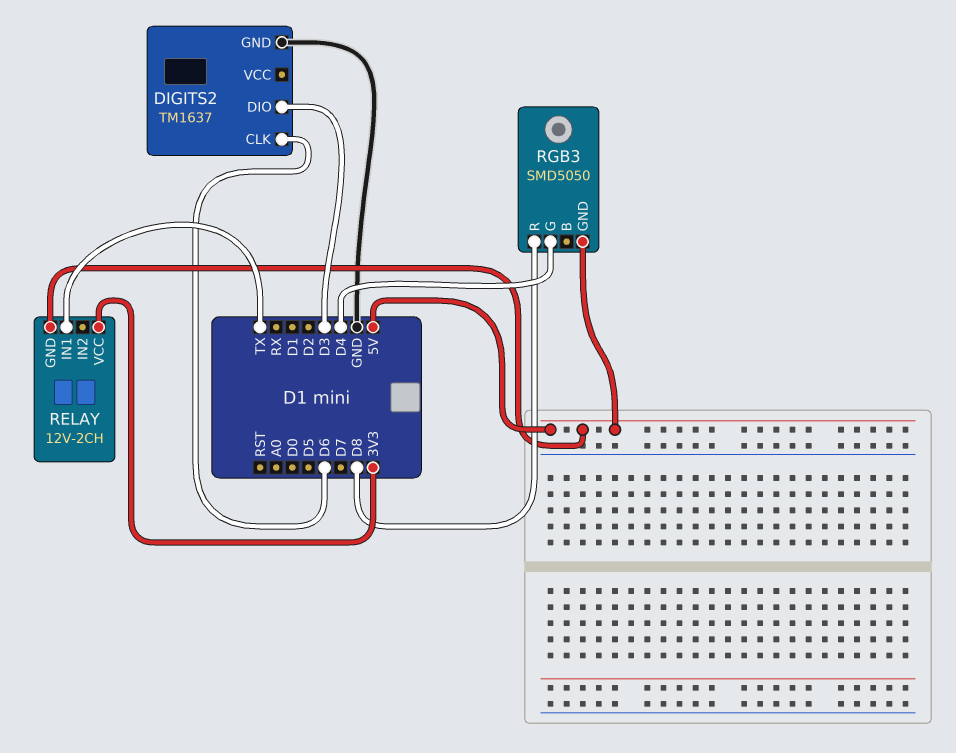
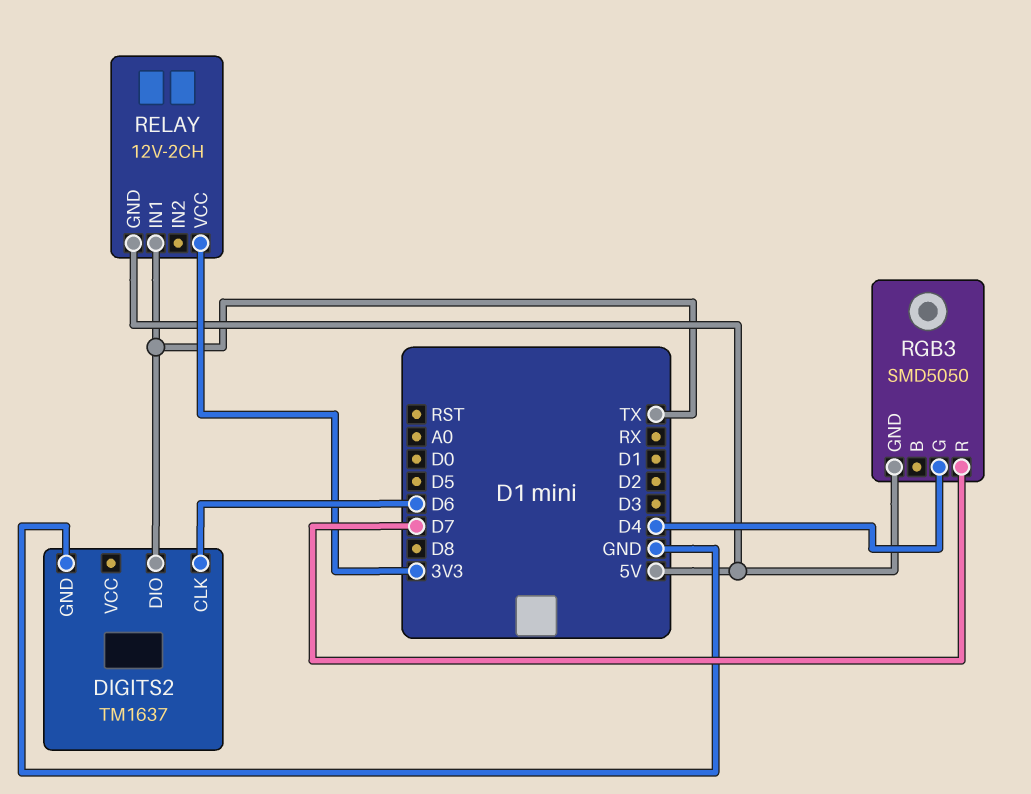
DIGITS2 pin DIO: D3 -> TX
RGB3 pin R: D8 -> D7

